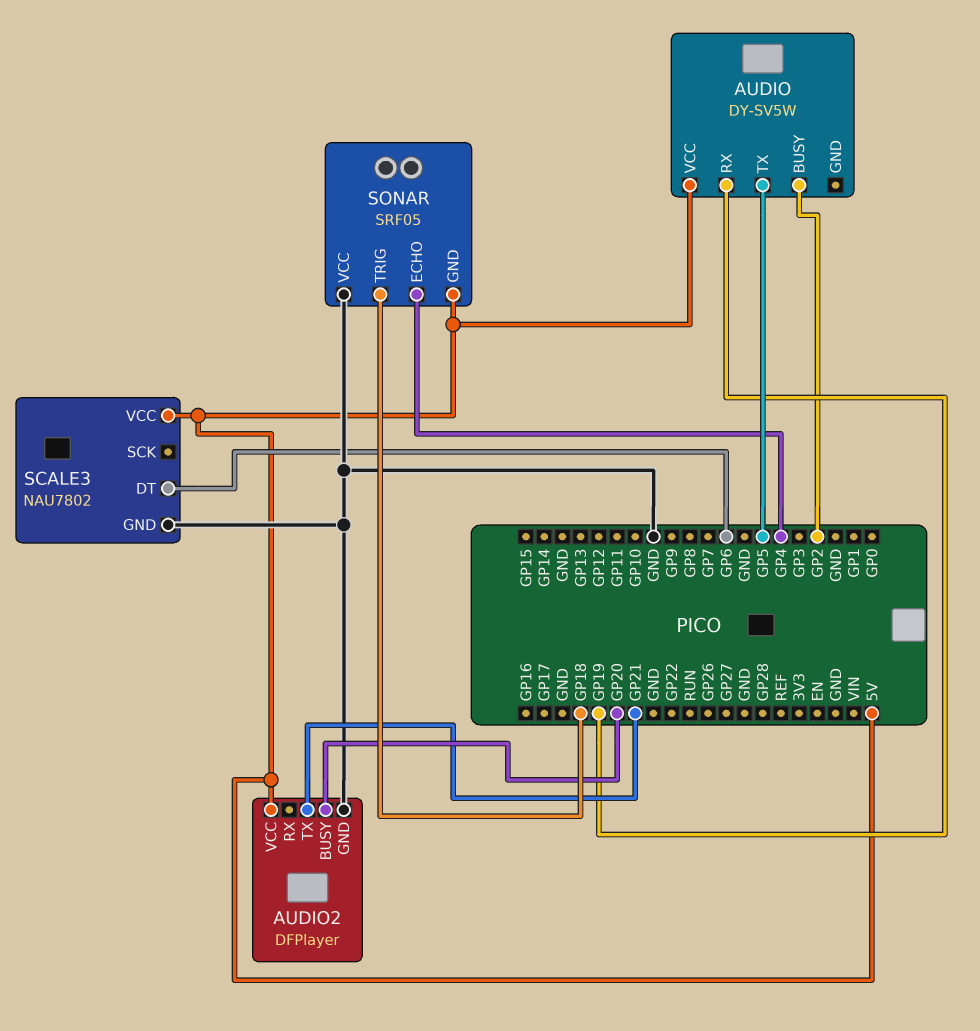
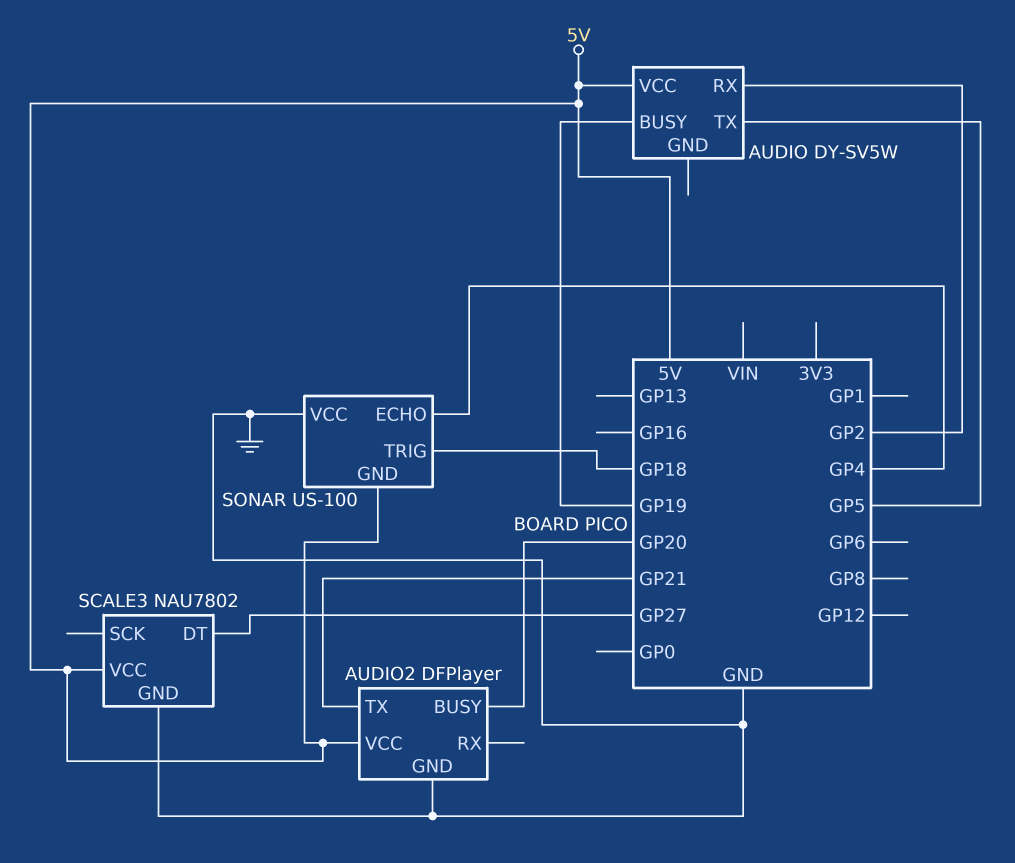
AUDIO pin BUSY: GP2 -> GP19
AUDIO pin RX: GP19 -> GP2
SCALE3 pin DT: GP6 -> GP27
SONAR: SRF05 -> US-100

